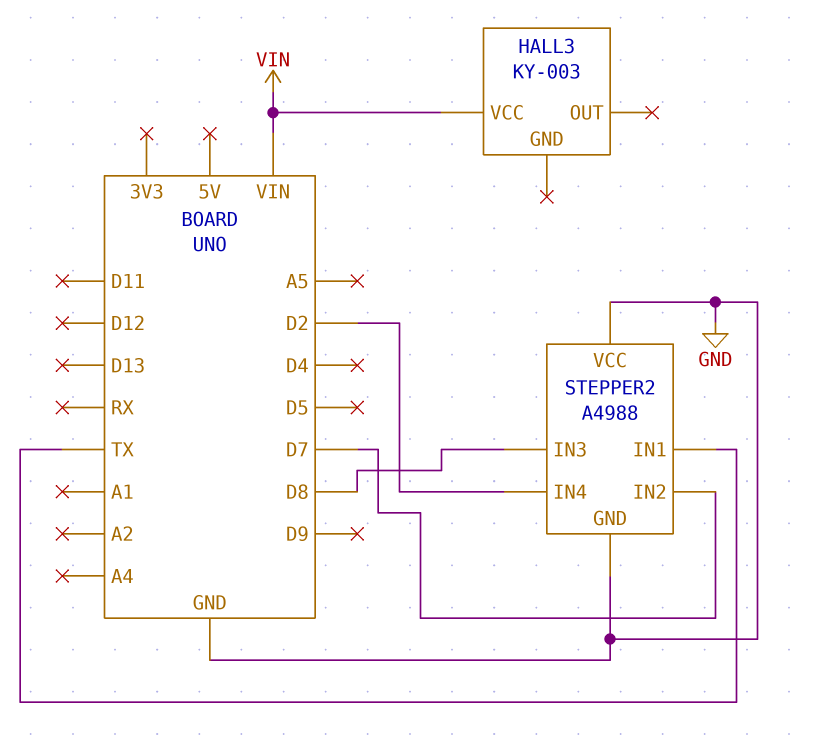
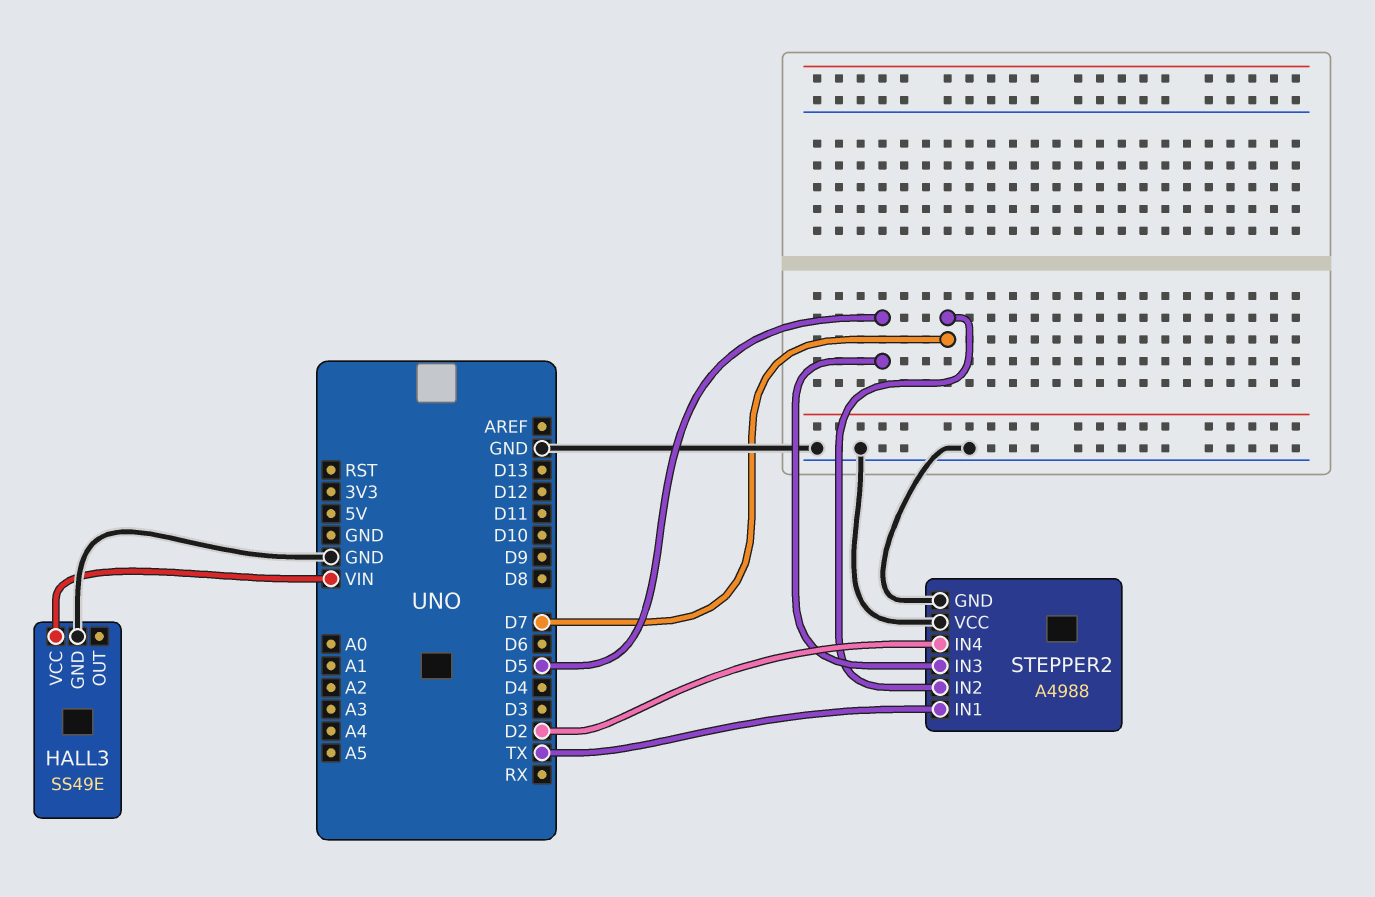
HALL3: KY-003 -> SS49E
HALL3 pin GND: none -> GND
STEPPER2 pin IN3: D8 -> D5

